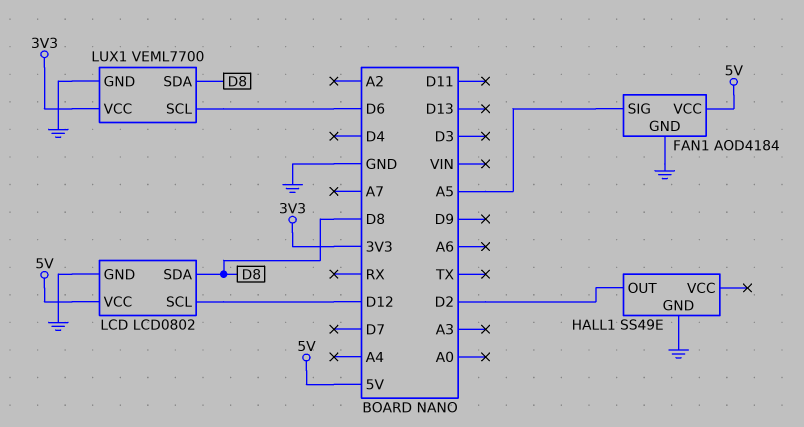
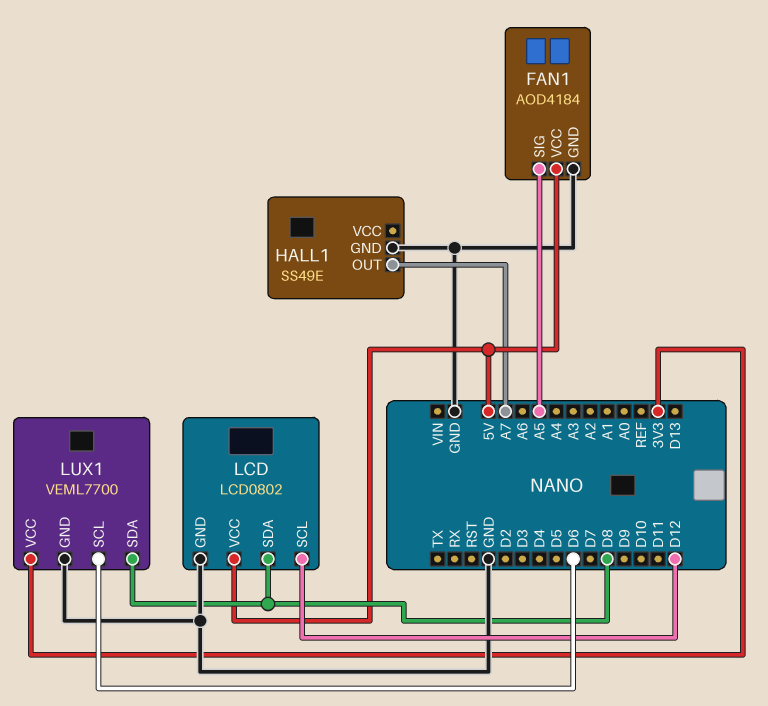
HALL1 pin OUT: D2 -> A7

